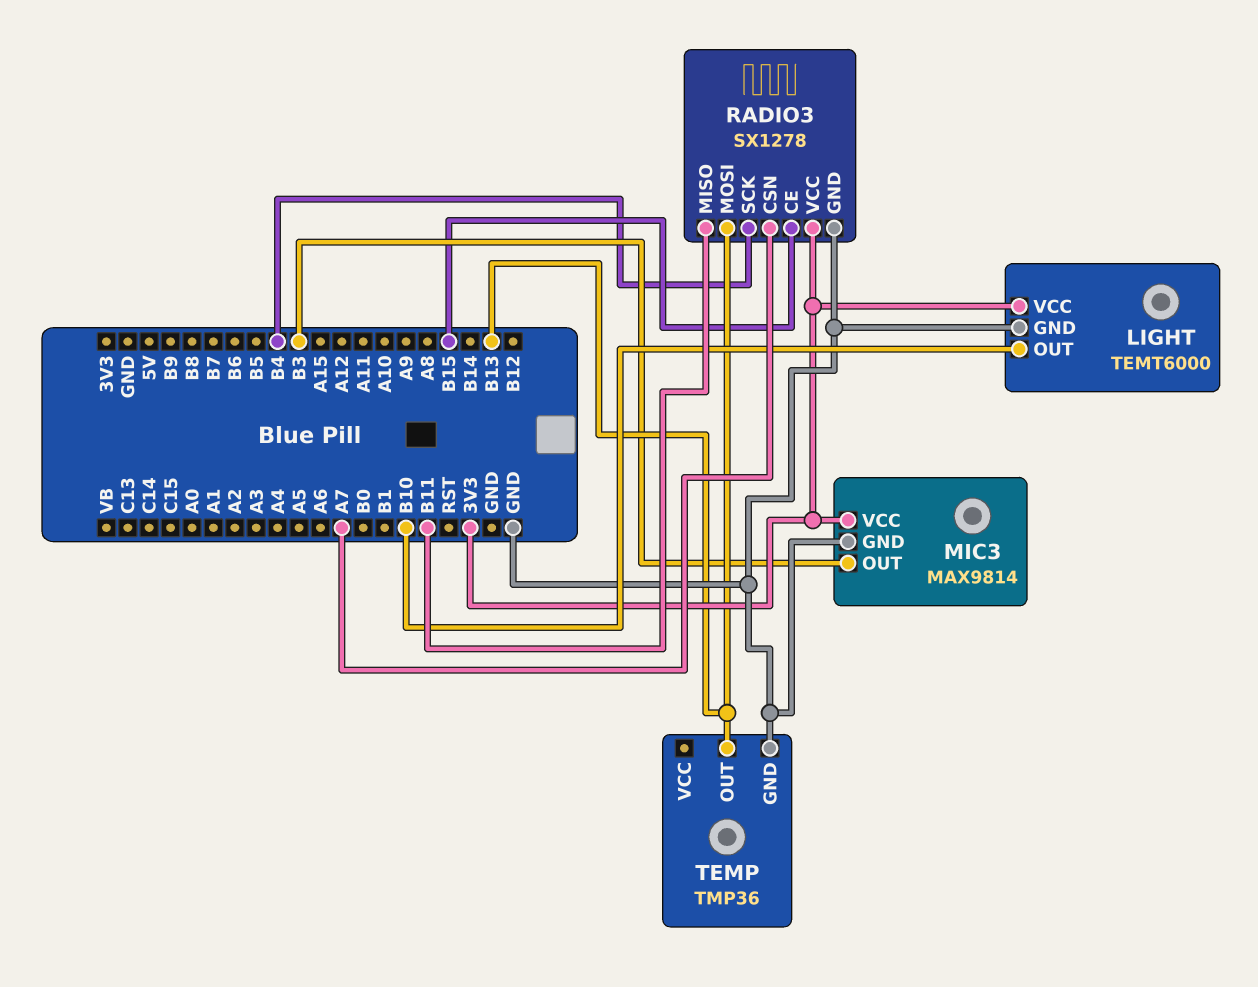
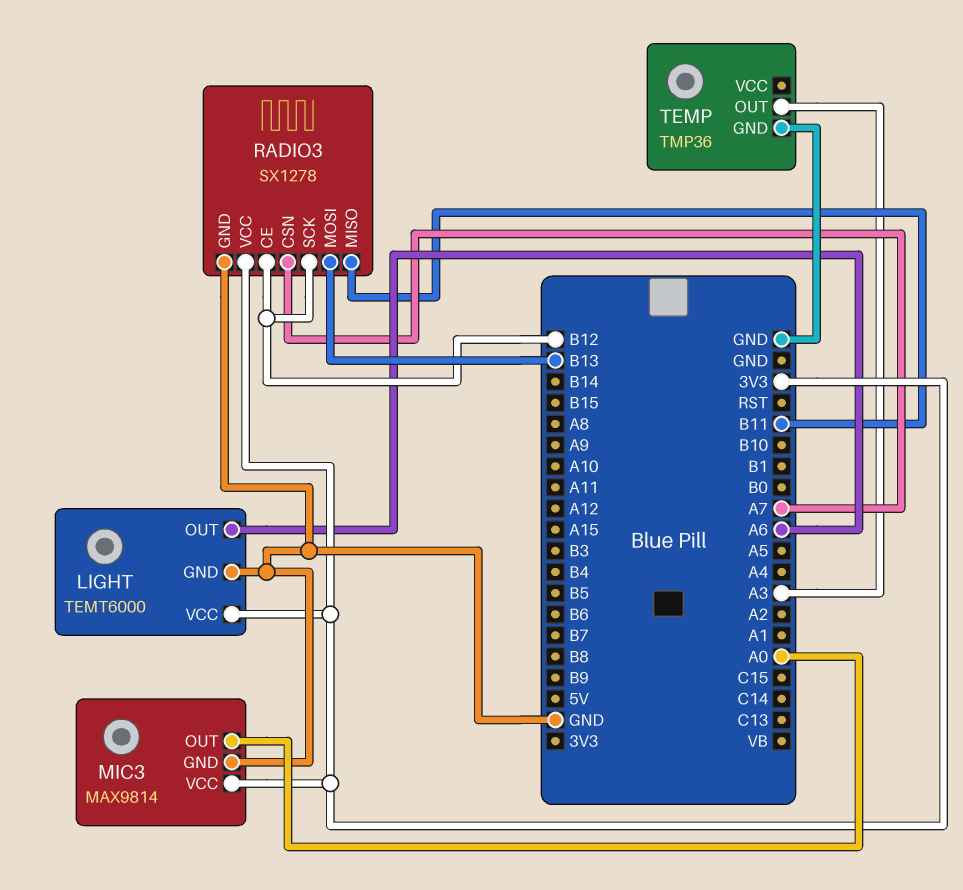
LIGHT pin OUT: B10 -> A6
MIC3 pin OUT: B3 -> A0
RADIO3 pin CE: B15 -> B12
RADIO3 pin SCK: B4 -> B12
TEMP pin OUT: B13 -> A3

